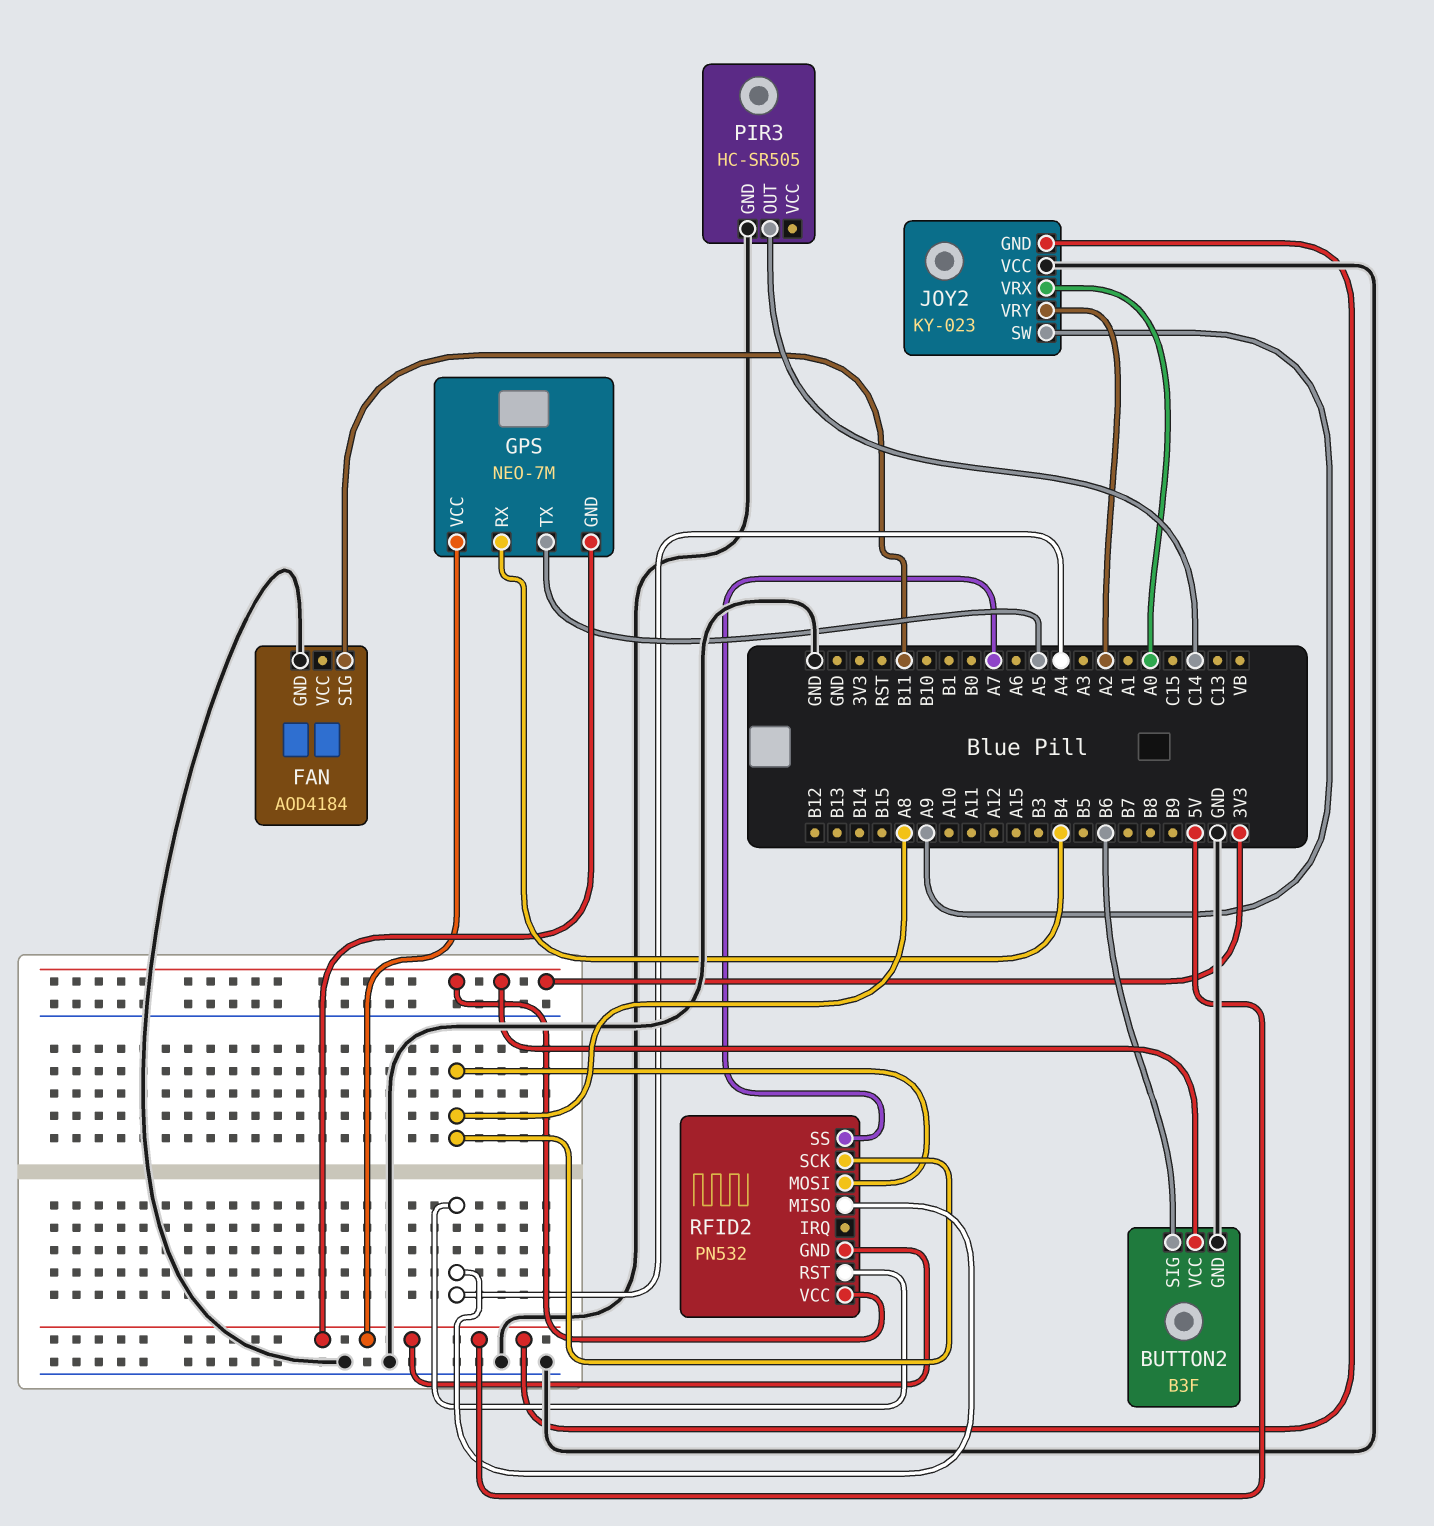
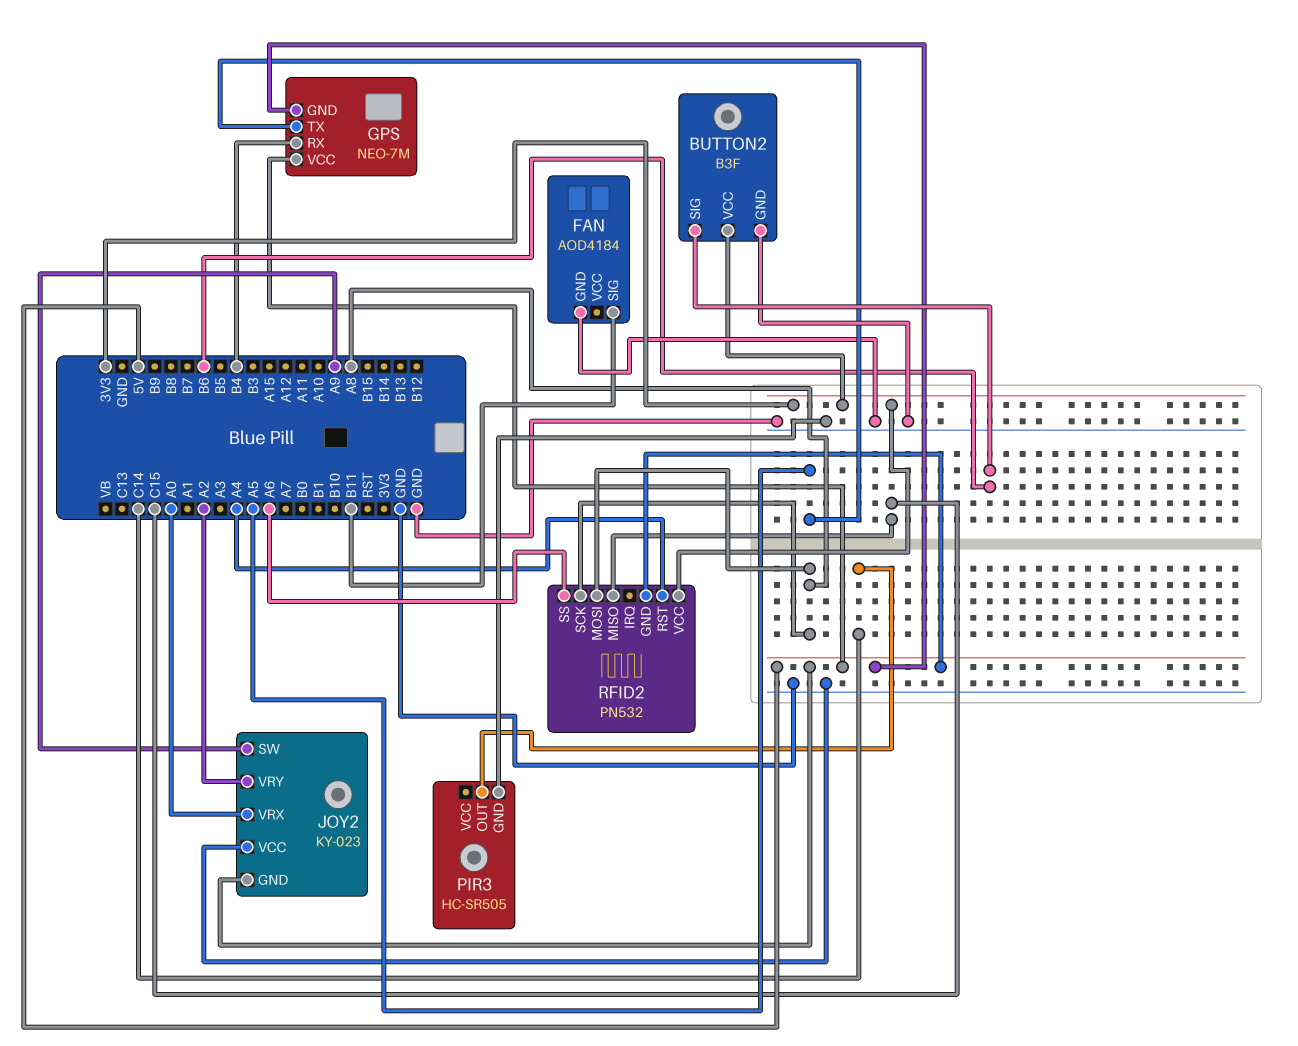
RFID2 pin MISO: A4 -> C15
RFID2 pin SS: A7 -> A6

